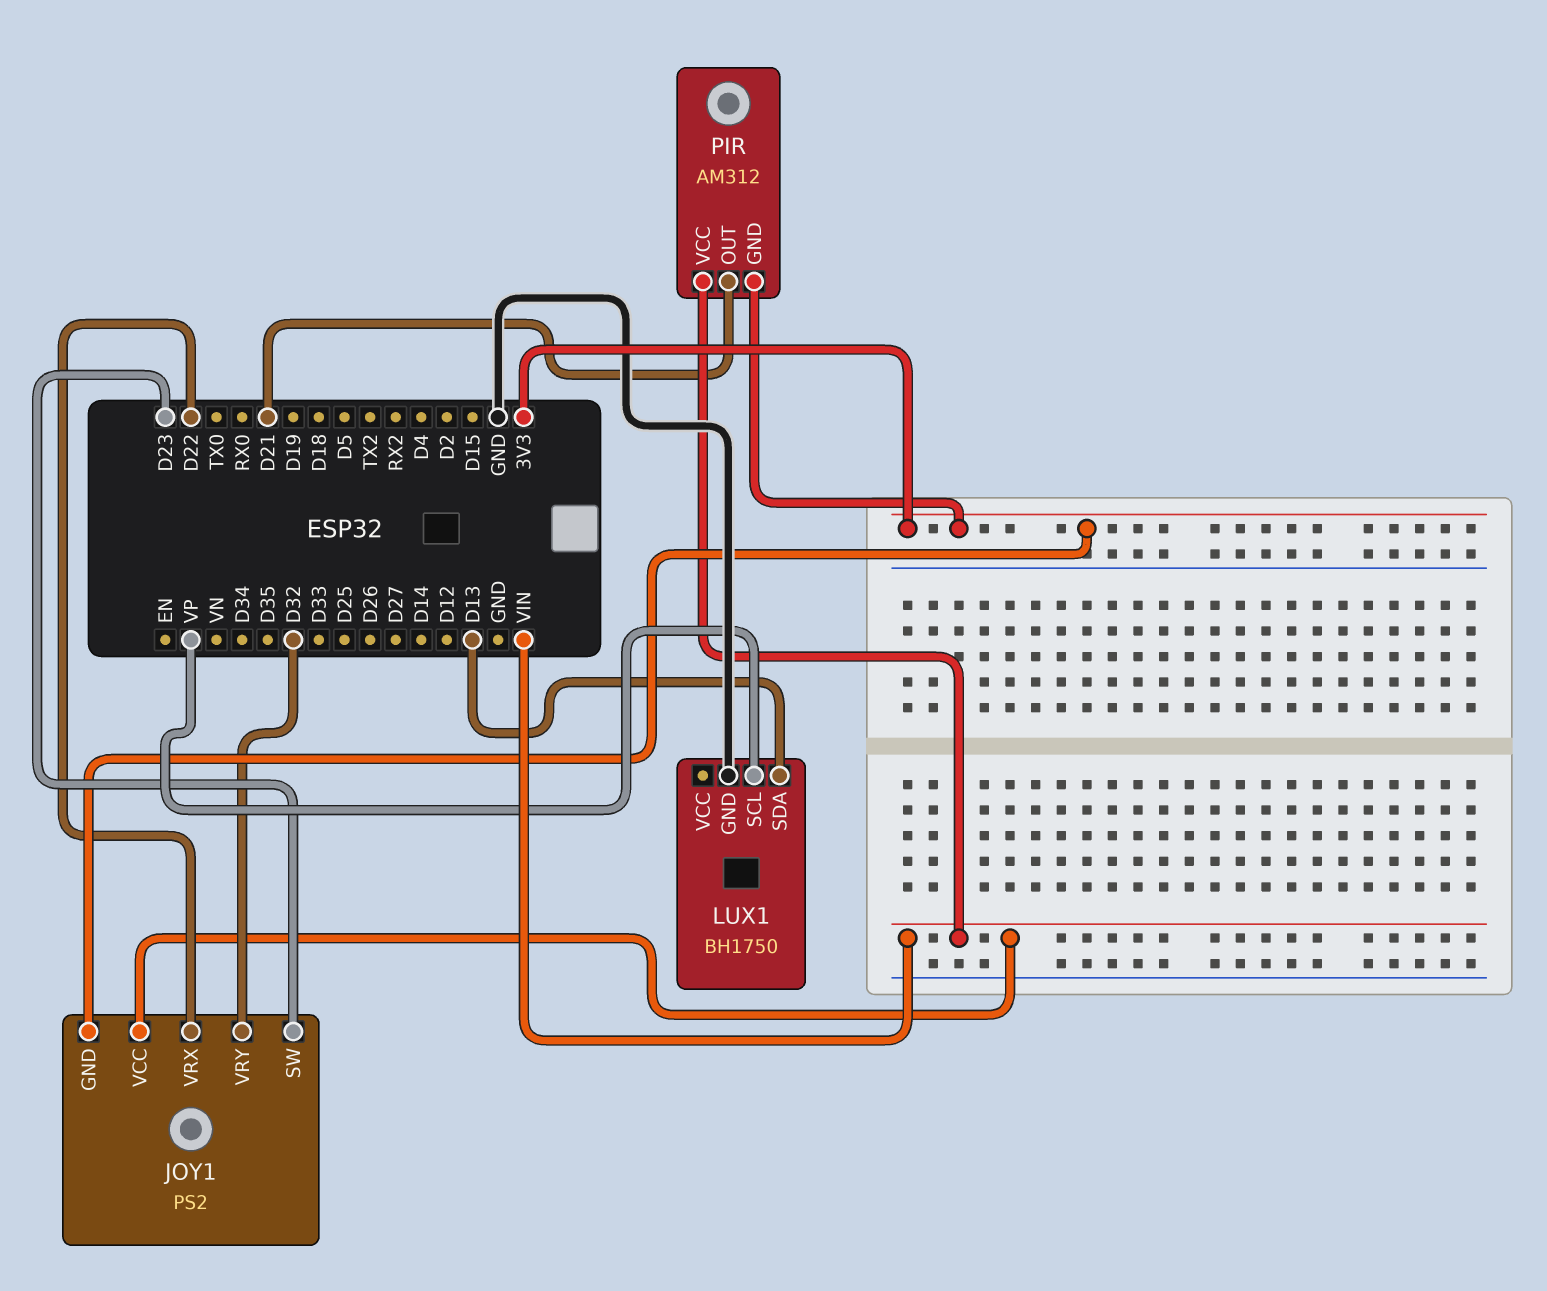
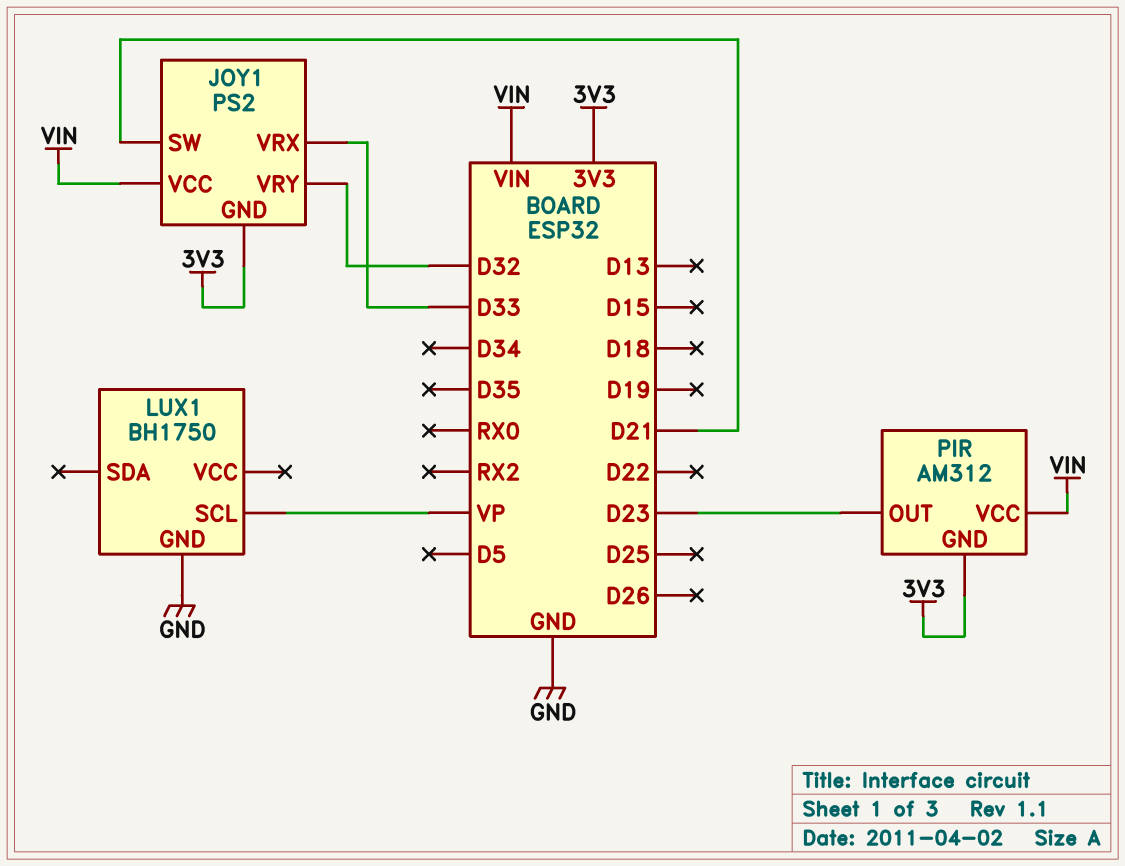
JOY1 pin SW: D23 -> D21
JOY1 pin VRX: D22 -> D33
LUX1 pin SDA: D13 -> none
PIR pin OUT: D21 -> D23

